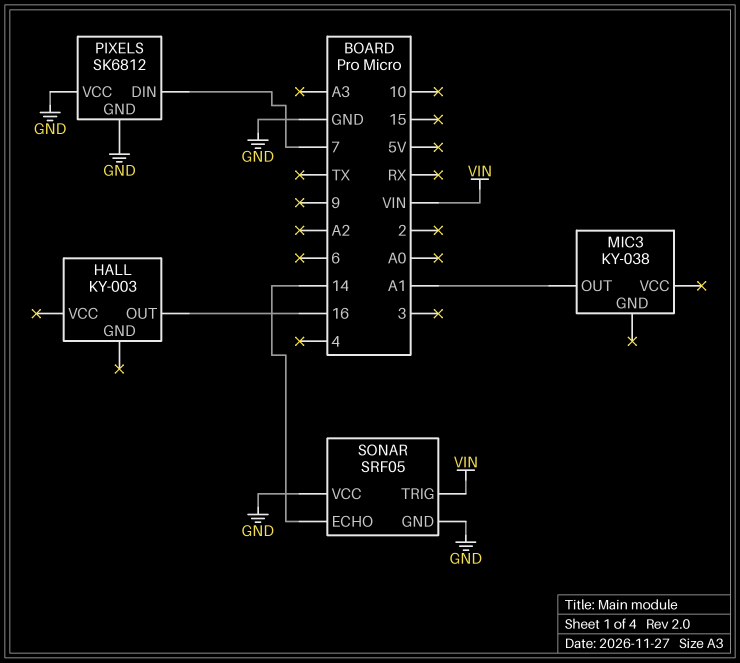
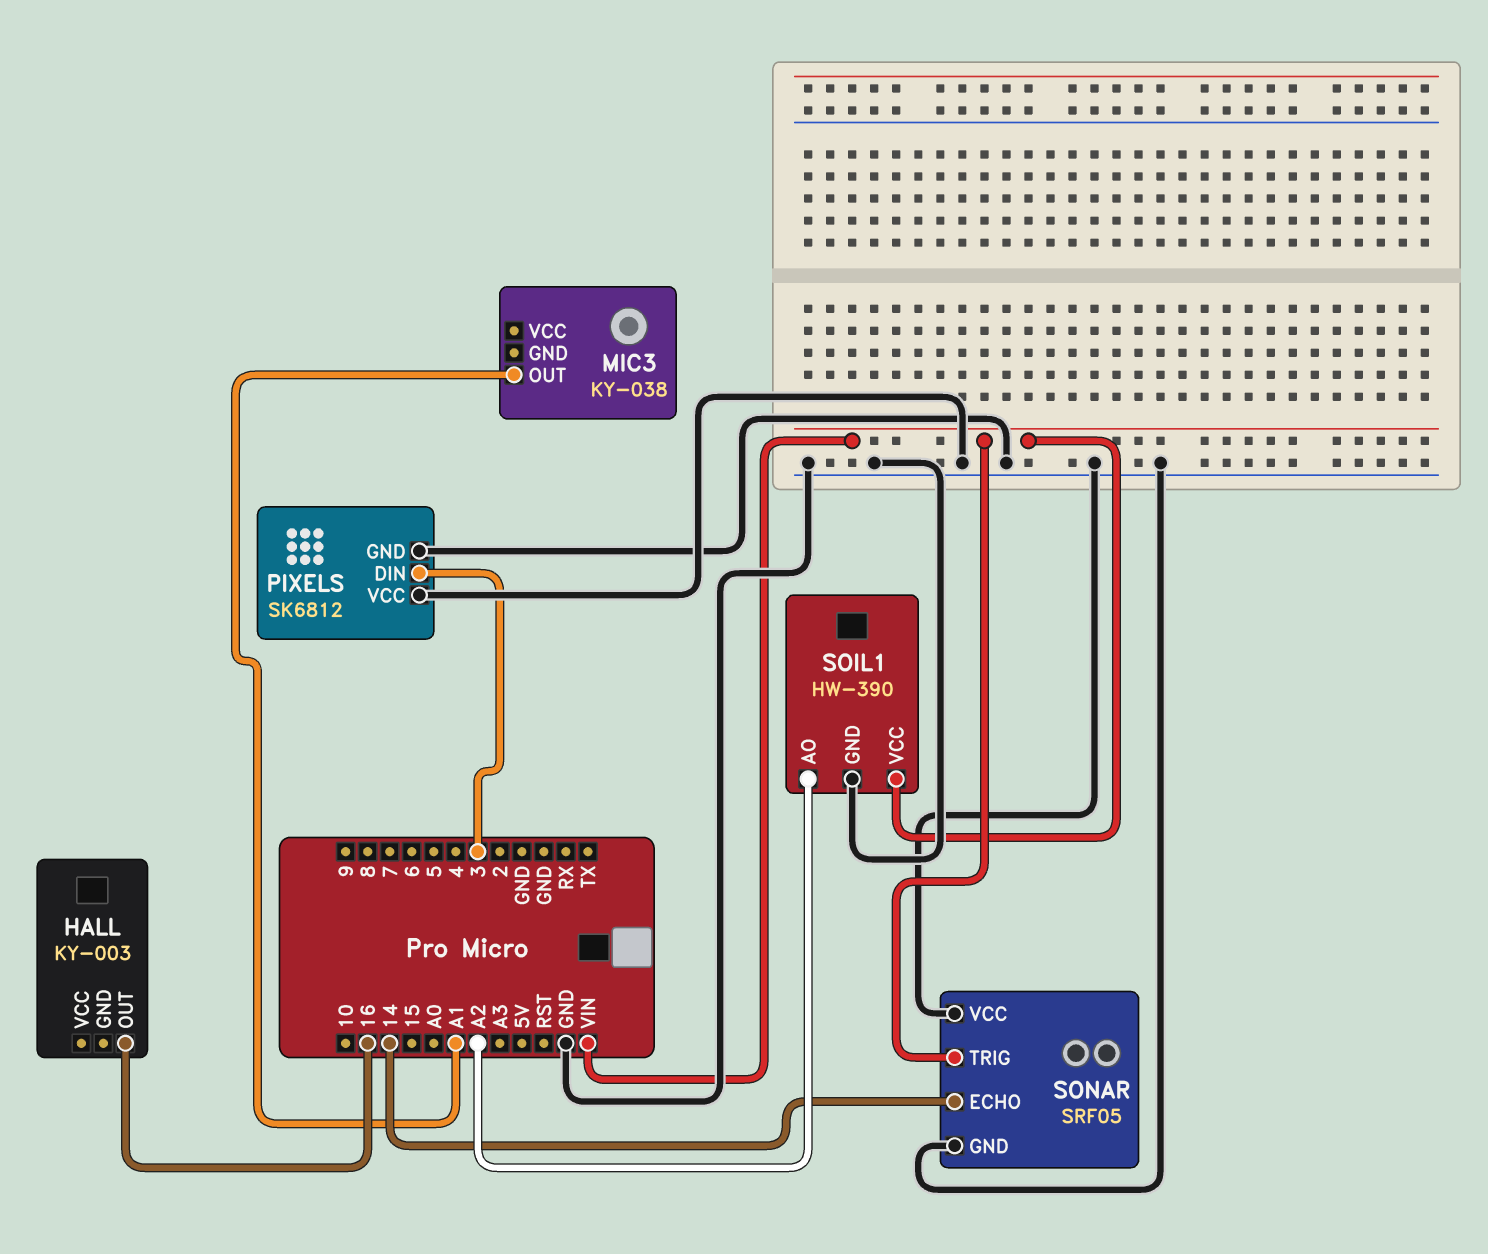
PIXELS pin DIN: 7 -> 3
SOIL1: none -> HW-390
SOIL1 pin AO: none -> A2
SOIL1 pin GND: none -> GND
SOIL1 pin VCC: none -> VIN

